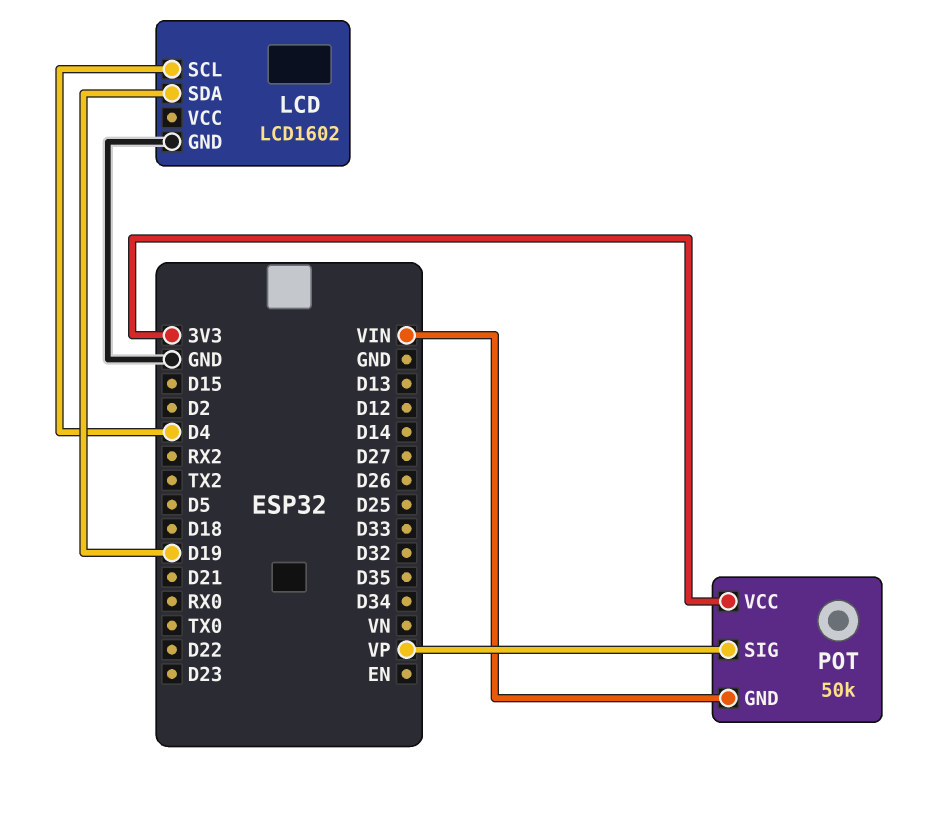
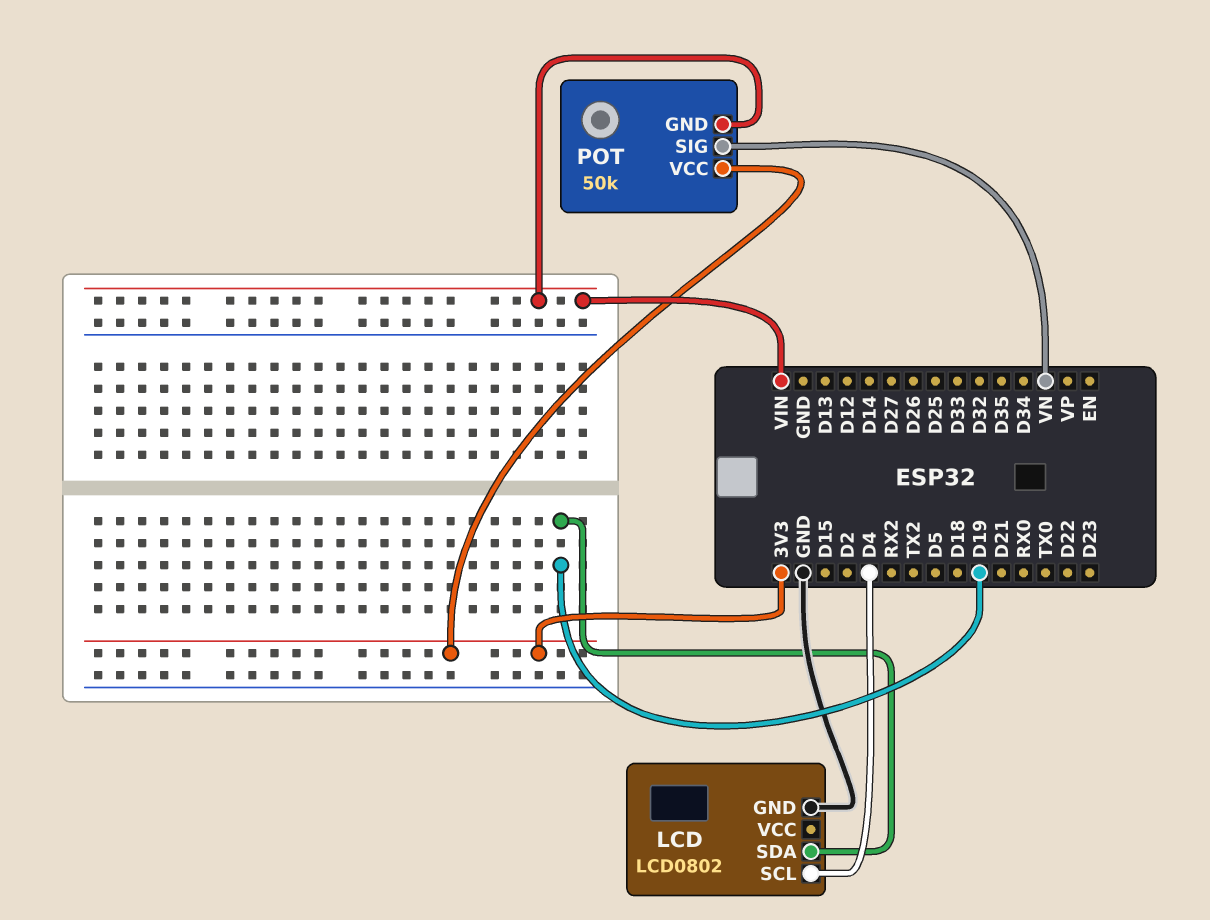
LCD: LCD1602 -> LCD0802
POT pin SIG: VP -> VN

